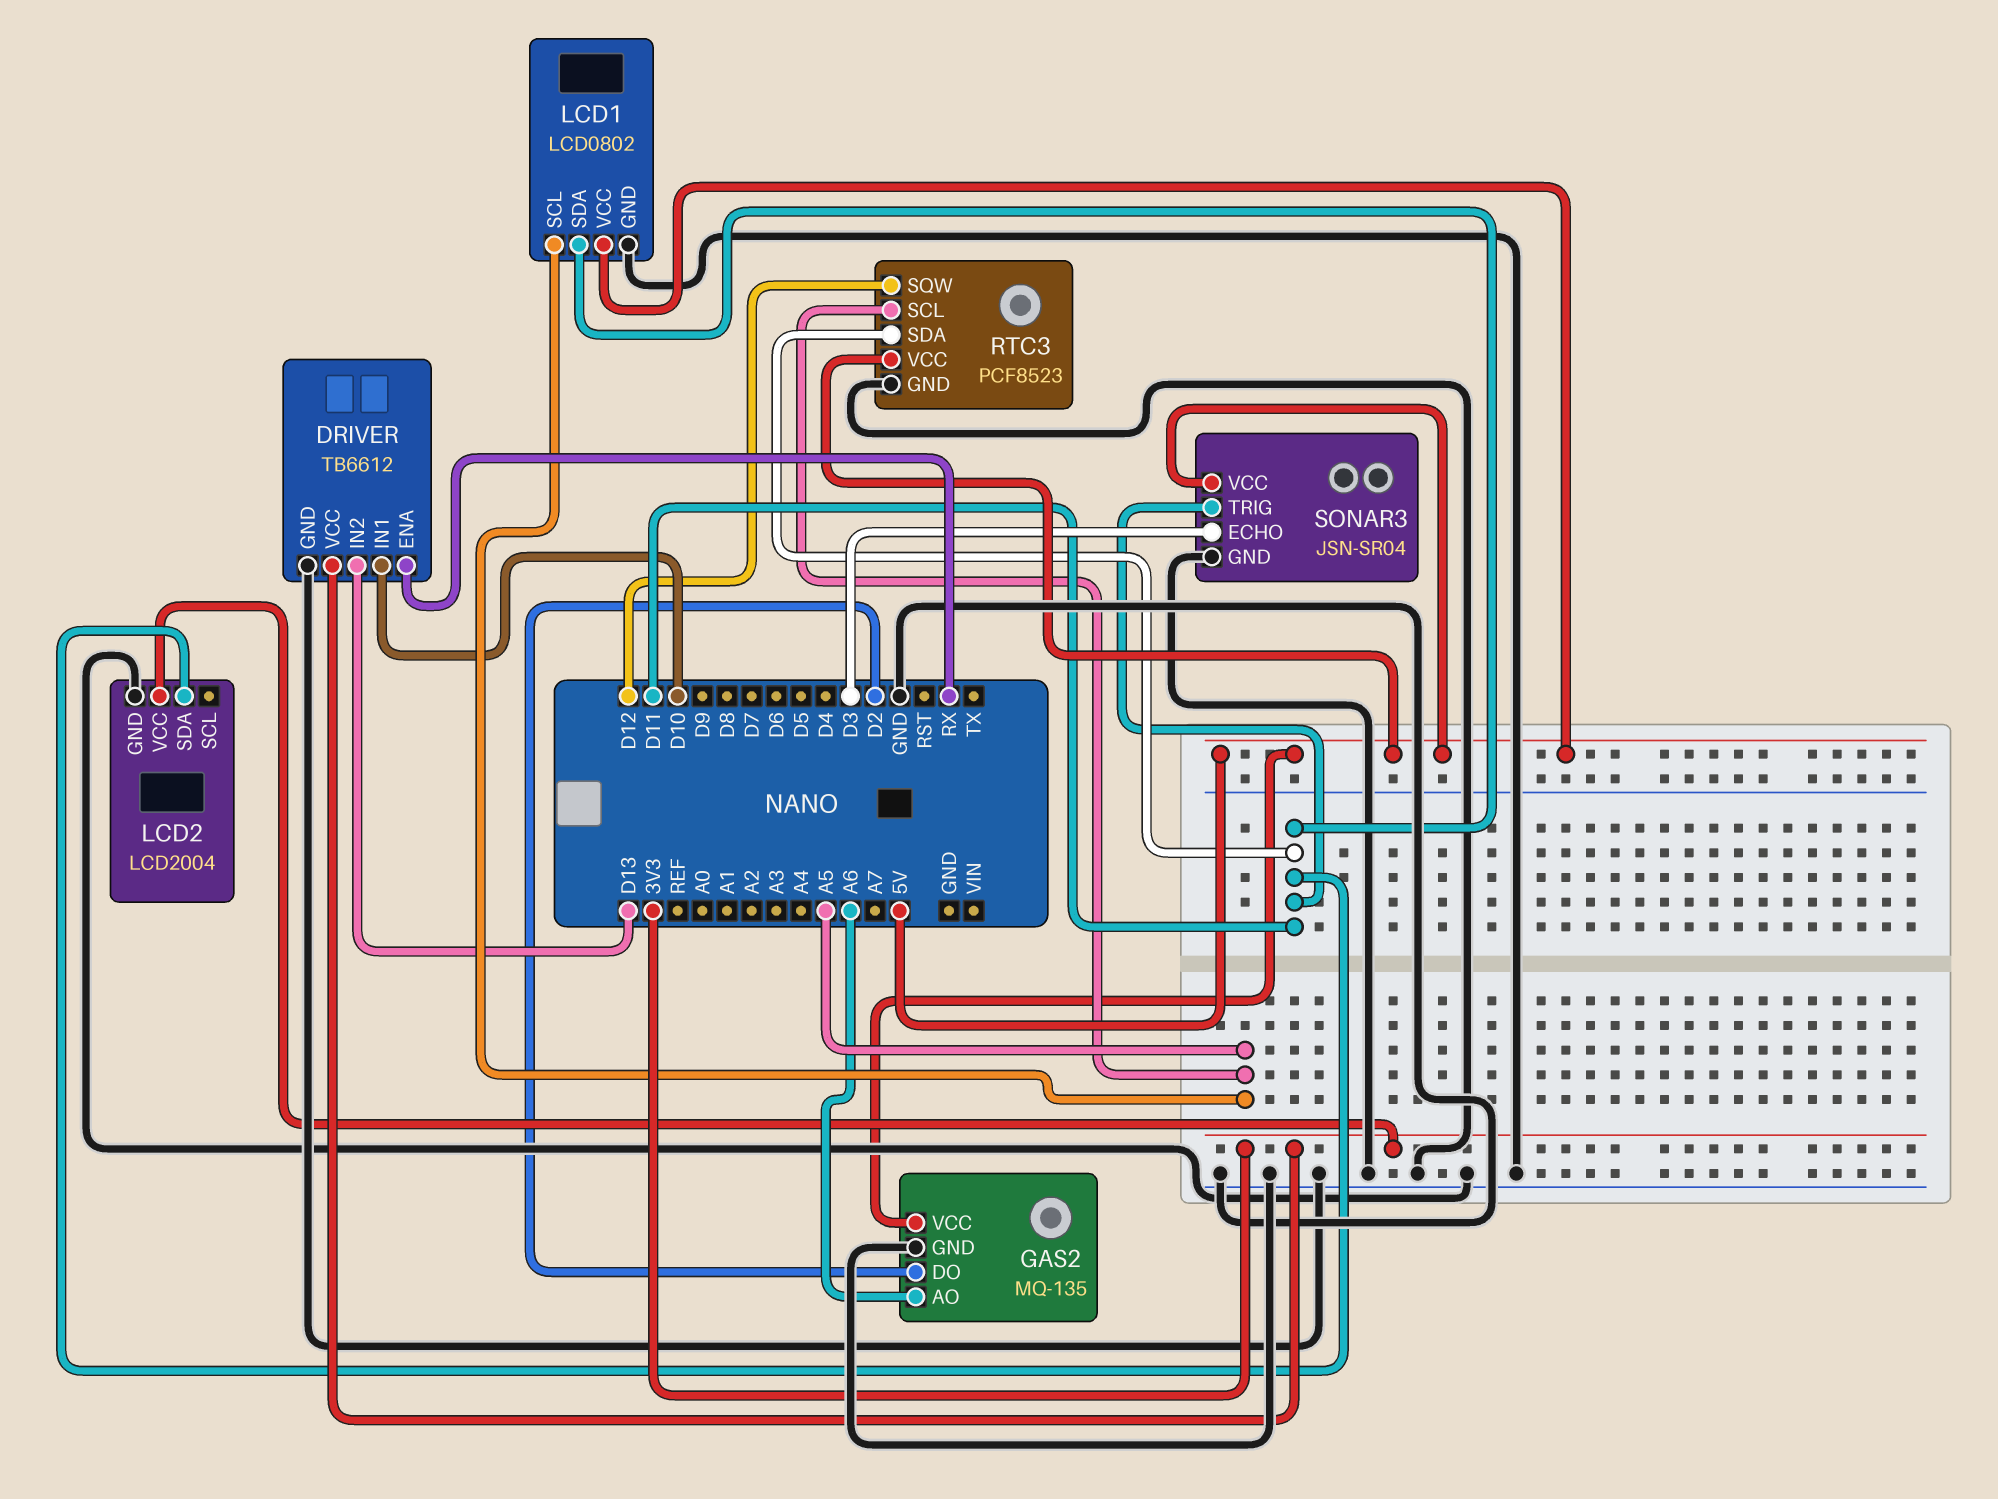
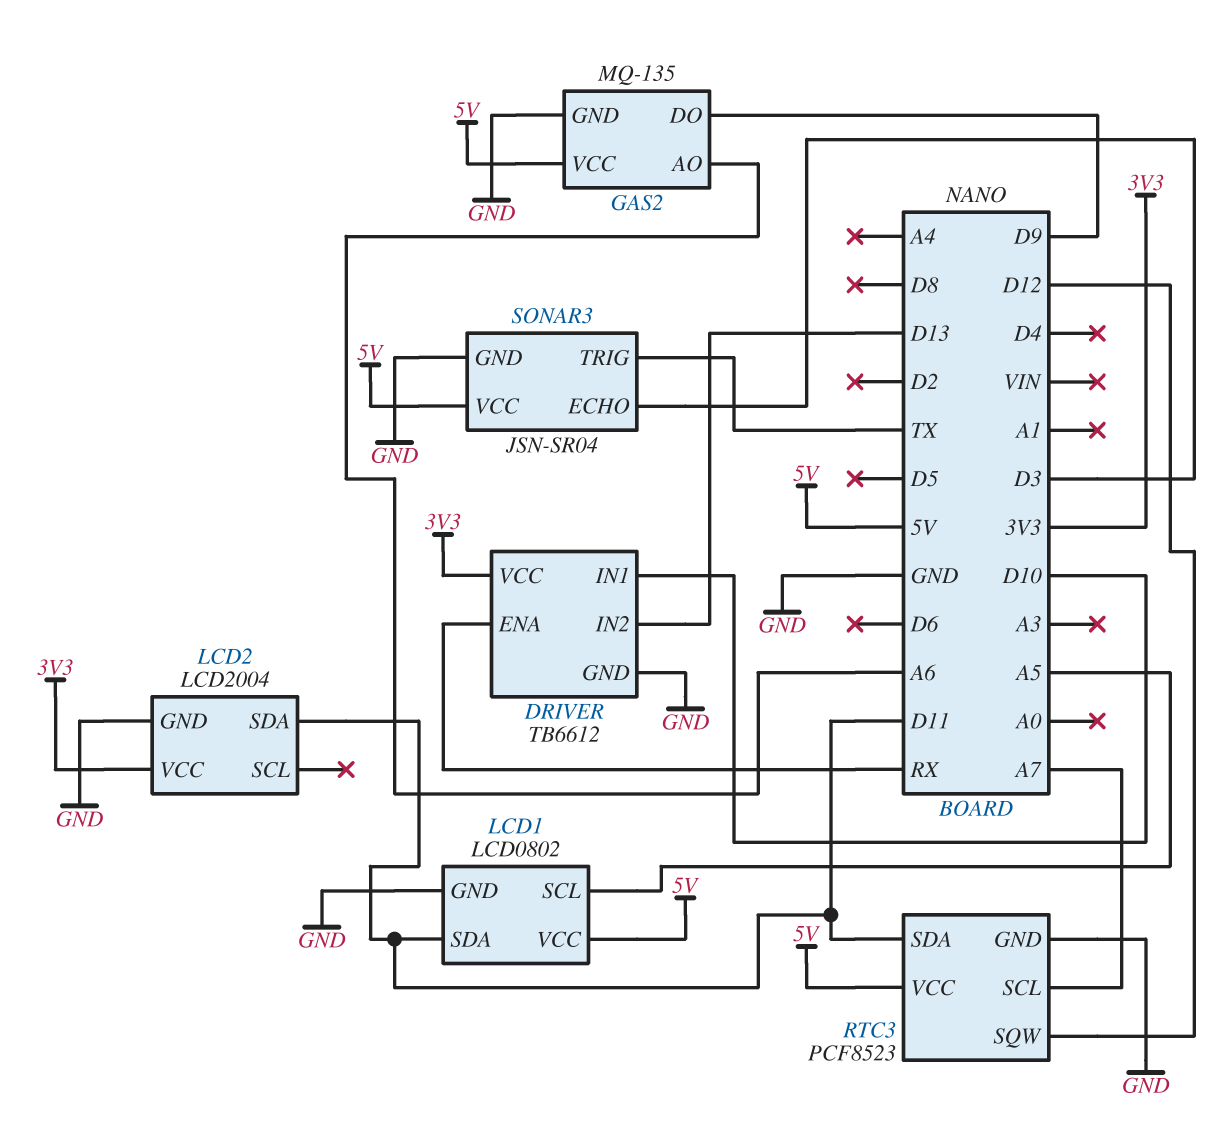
GAS2 pin DO: D2 -> D9
RTC3 pin SCL: A5 -> A7
SONAR3 pin TRIG: D11 -> TX

